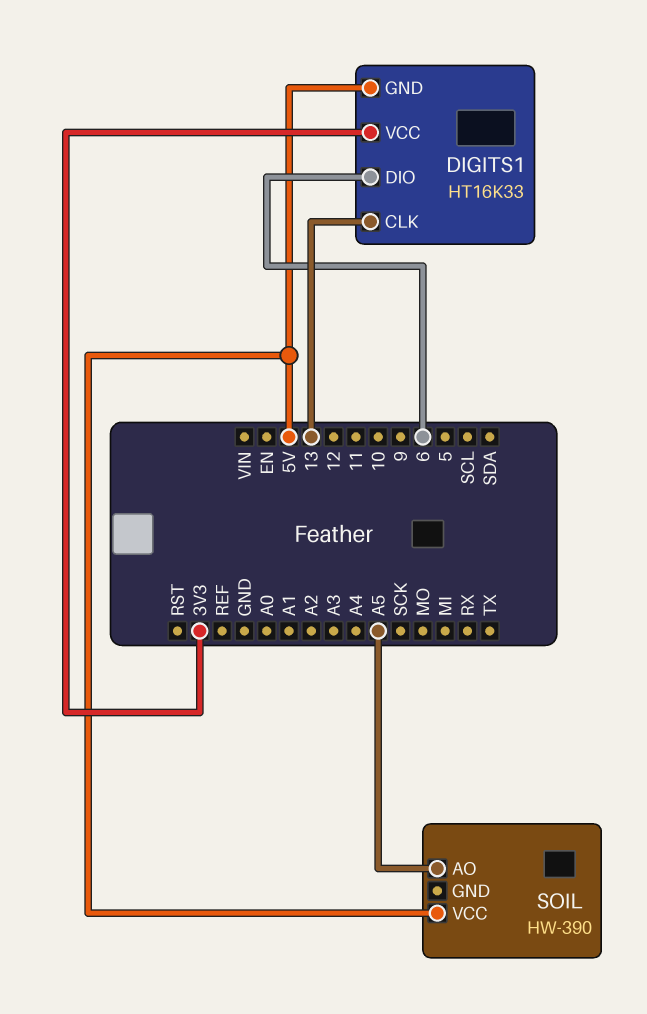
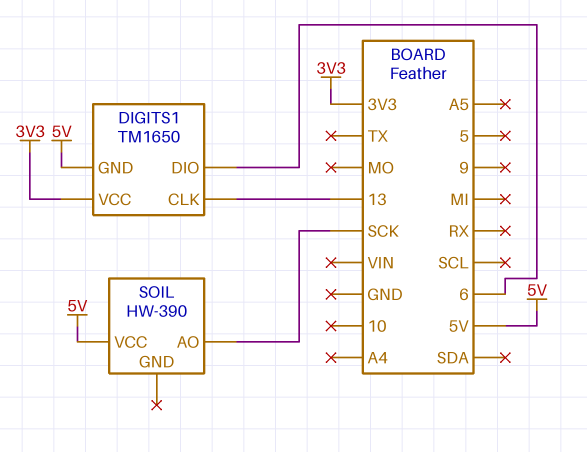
DIGITS1: HT16K33 -> TM1650
SOIL pin AO: A5 -> SCK

